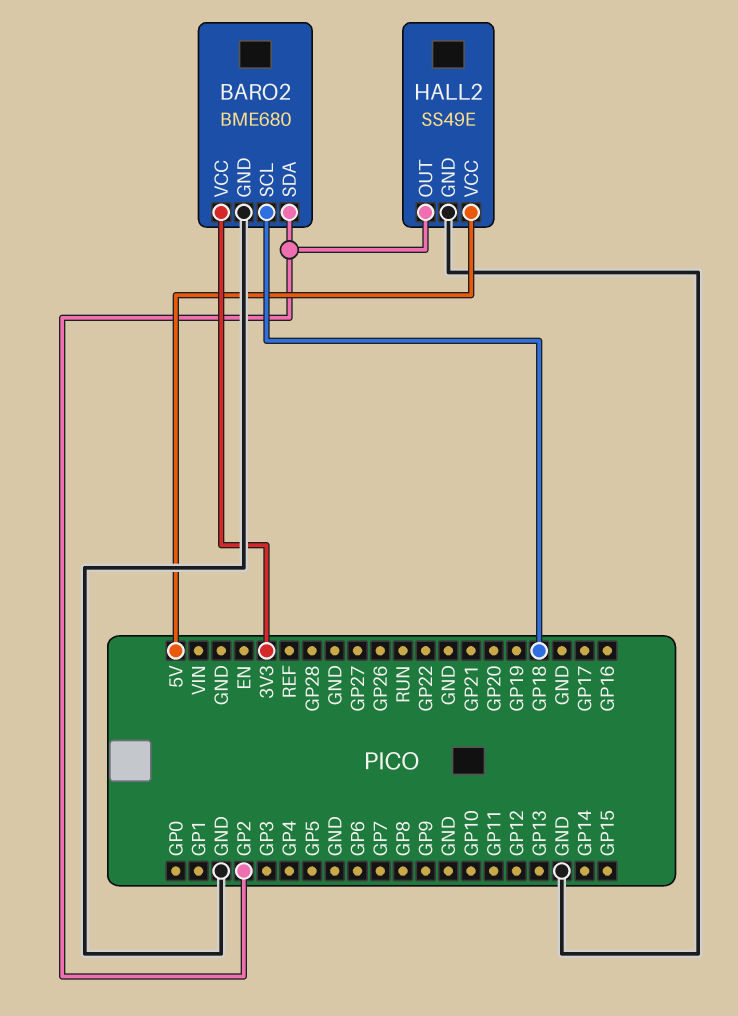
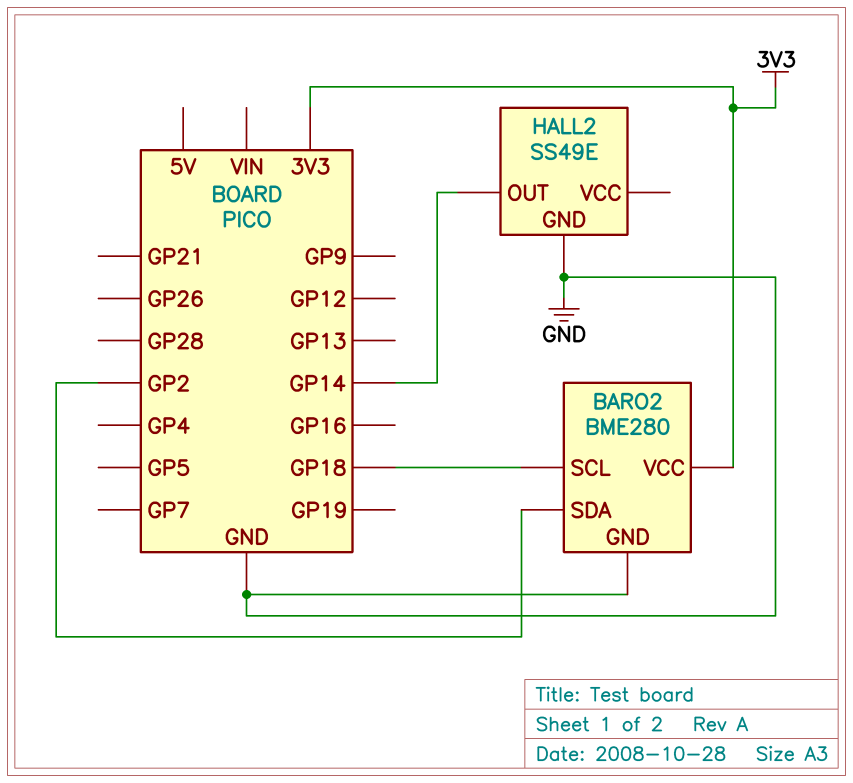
BARO2: BME680 -> BME280
HALL2 pin OUT: GP2 -> GP14
HALL2 pin VCC: 5V -> none

